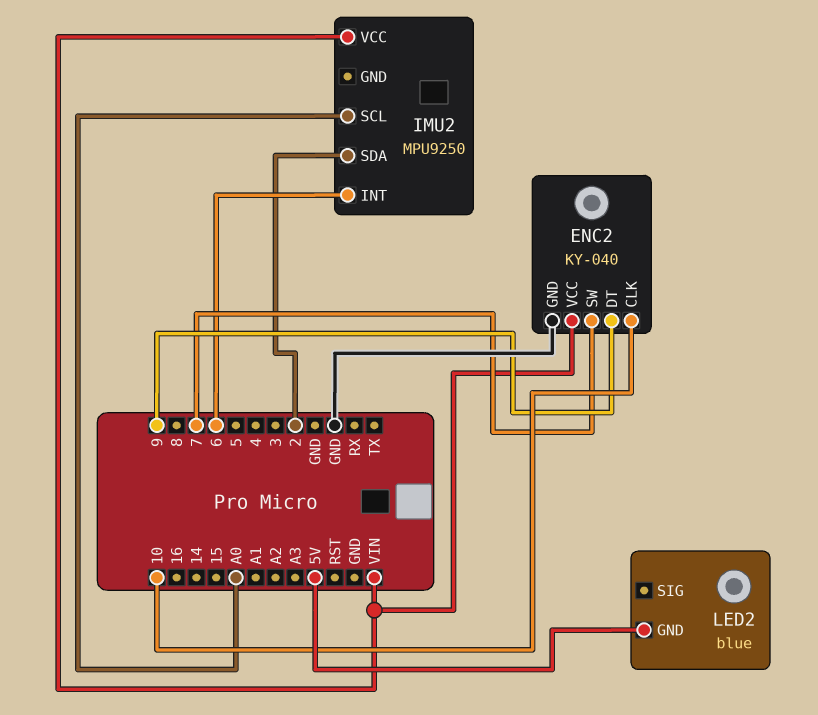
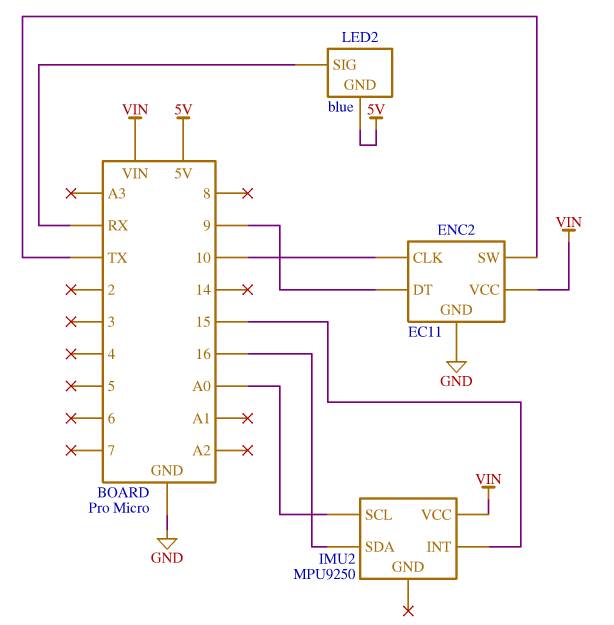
ENC2: KY-040 -> EC11
ENC2 pin SW: 7 -> TX
IMU2 pin INT: 6 -> 15
IMU2 pin SDA: 2 -> 16
LED2 pin SIG: none -> RX

